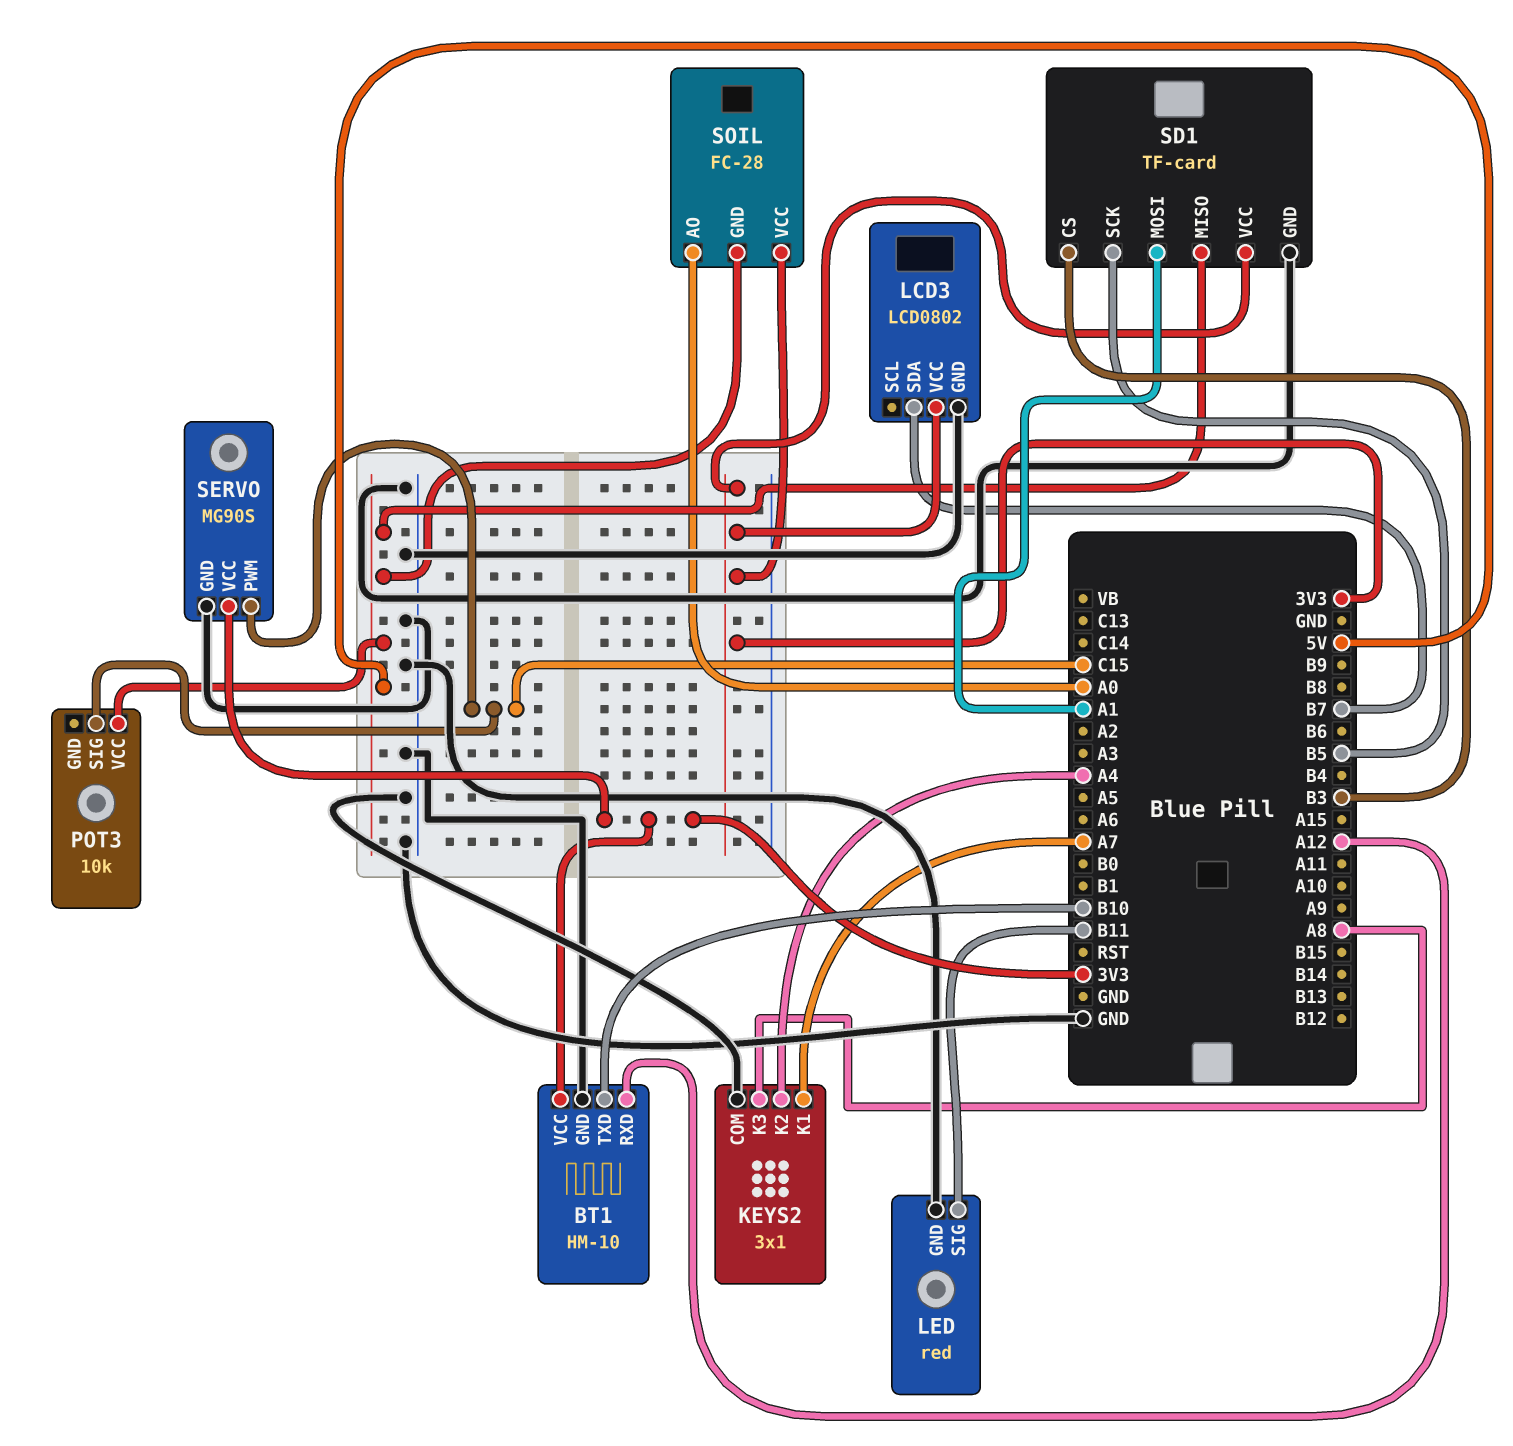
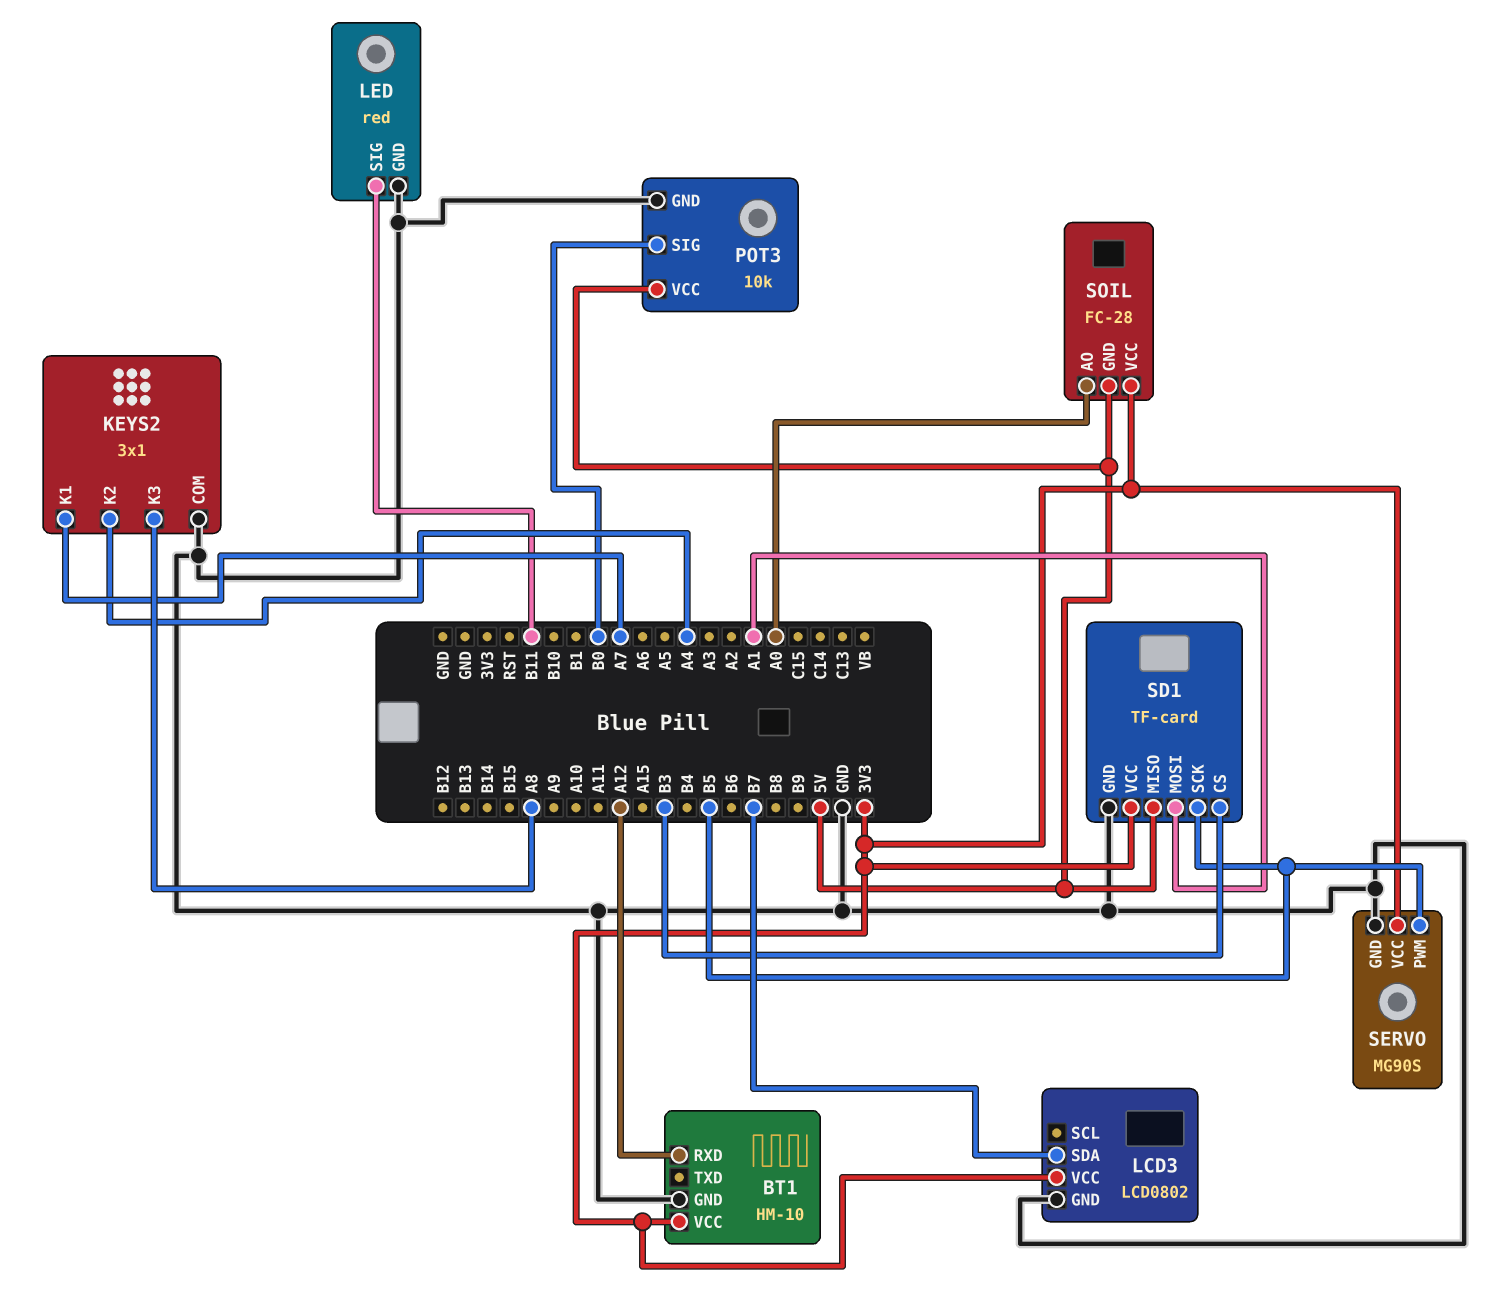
BT1 pin TXD: B10 -> none
POT3 pin GND: none -> GND
POT3 pin SIG: C15 -> B0
SERVO pin PWM: C15 -> B5

